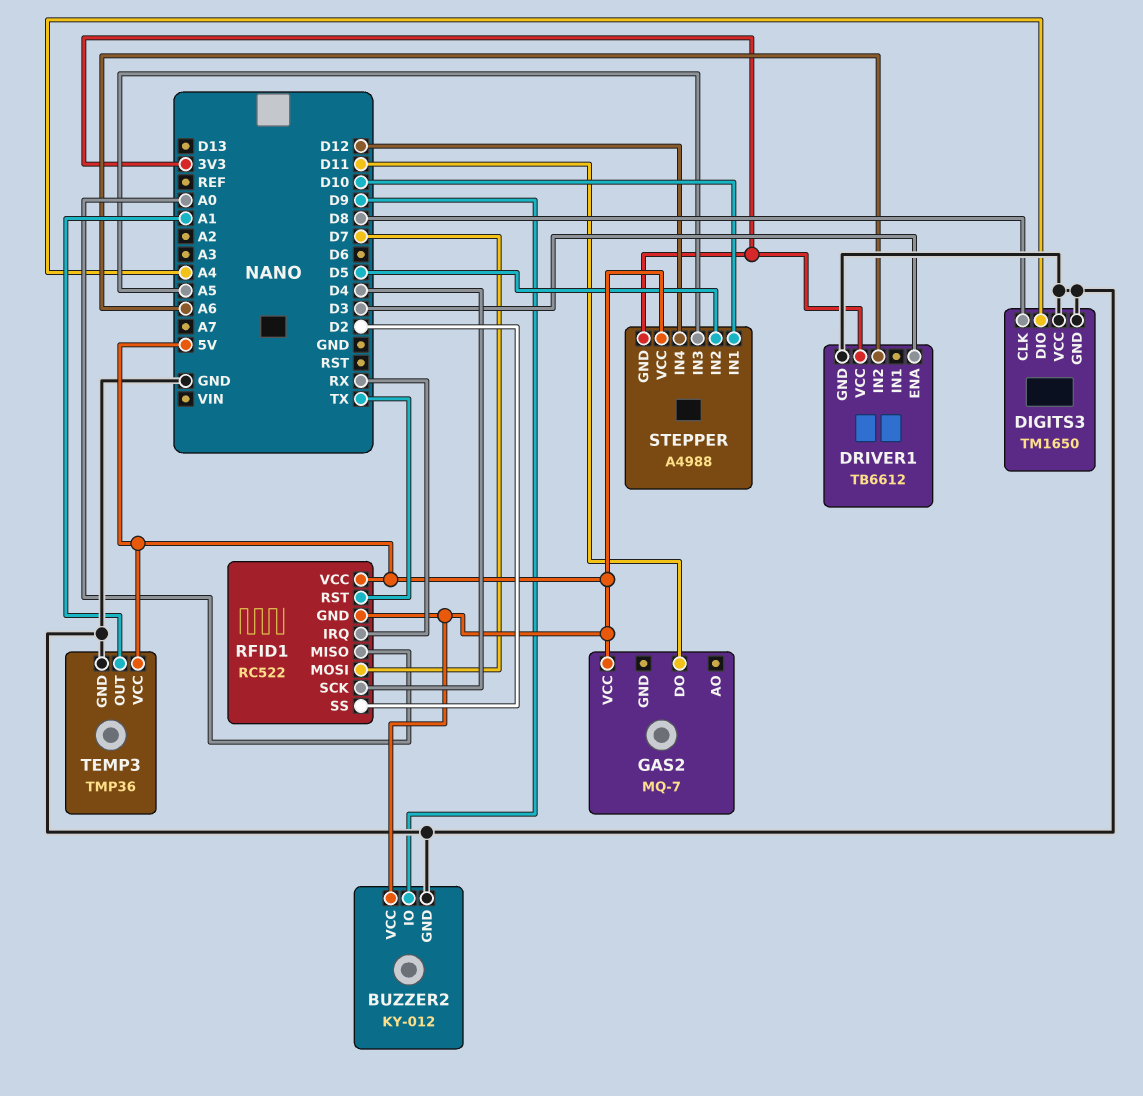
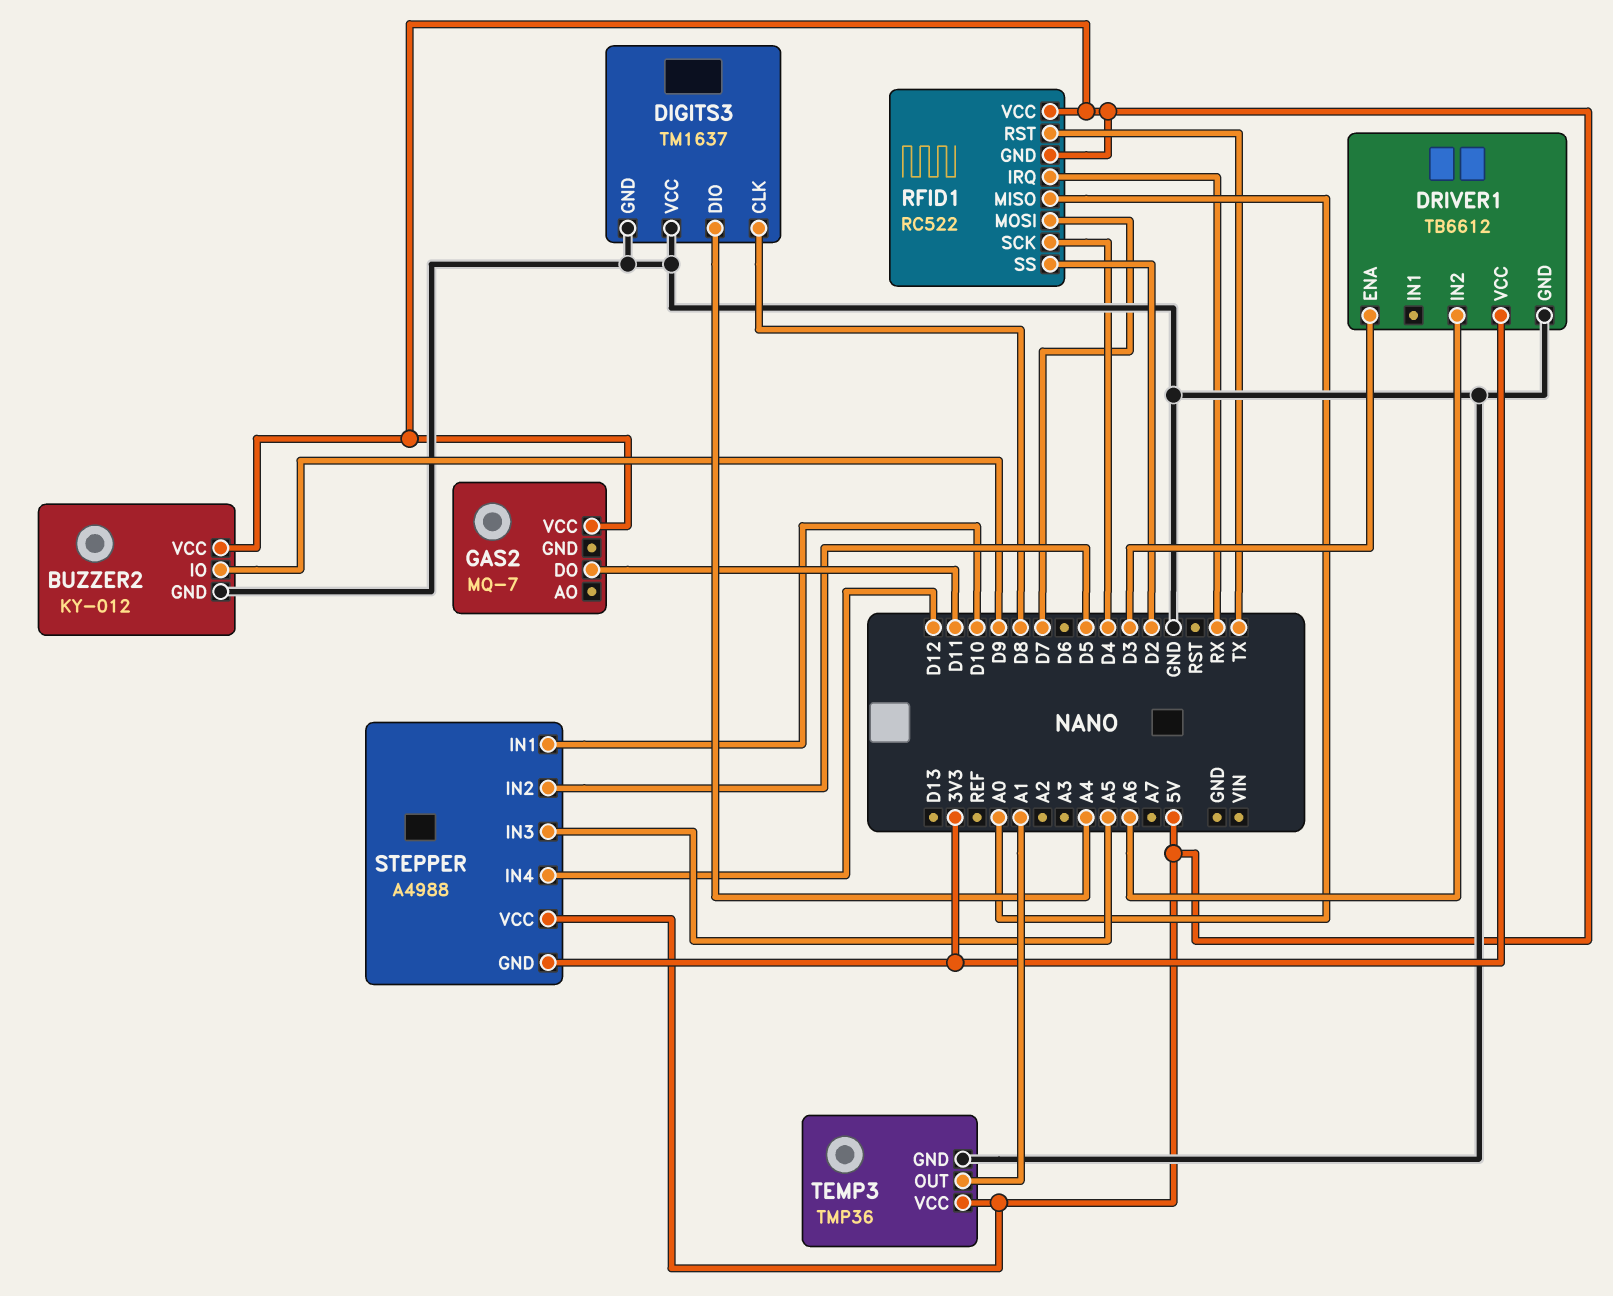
DIGITS3: TM1650 -> TM1637

